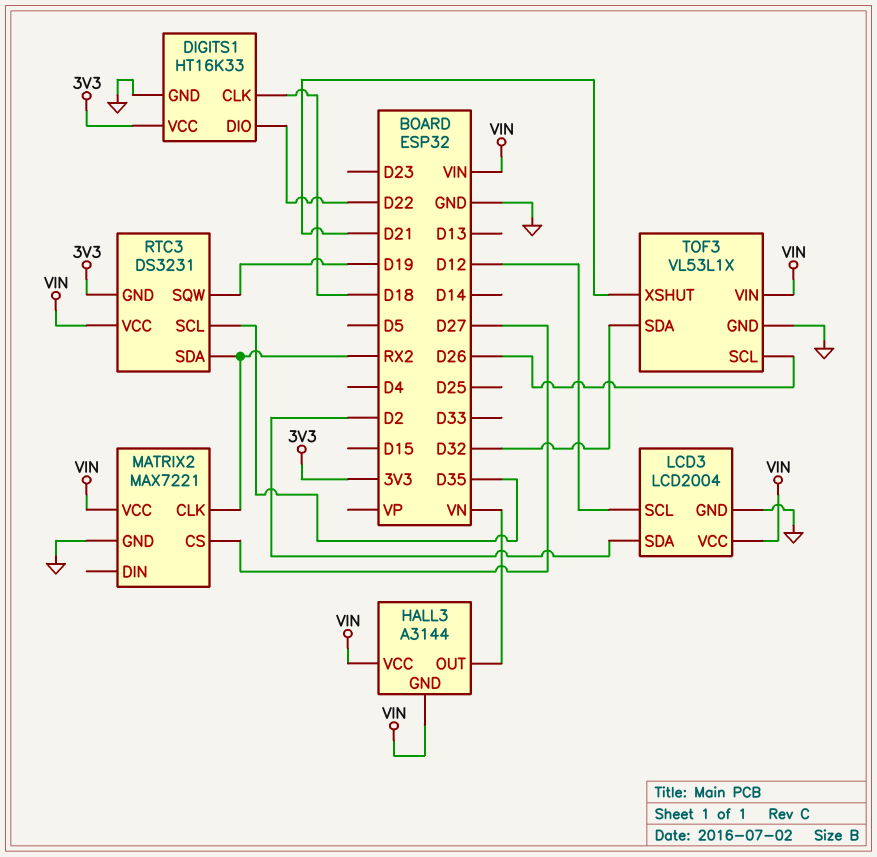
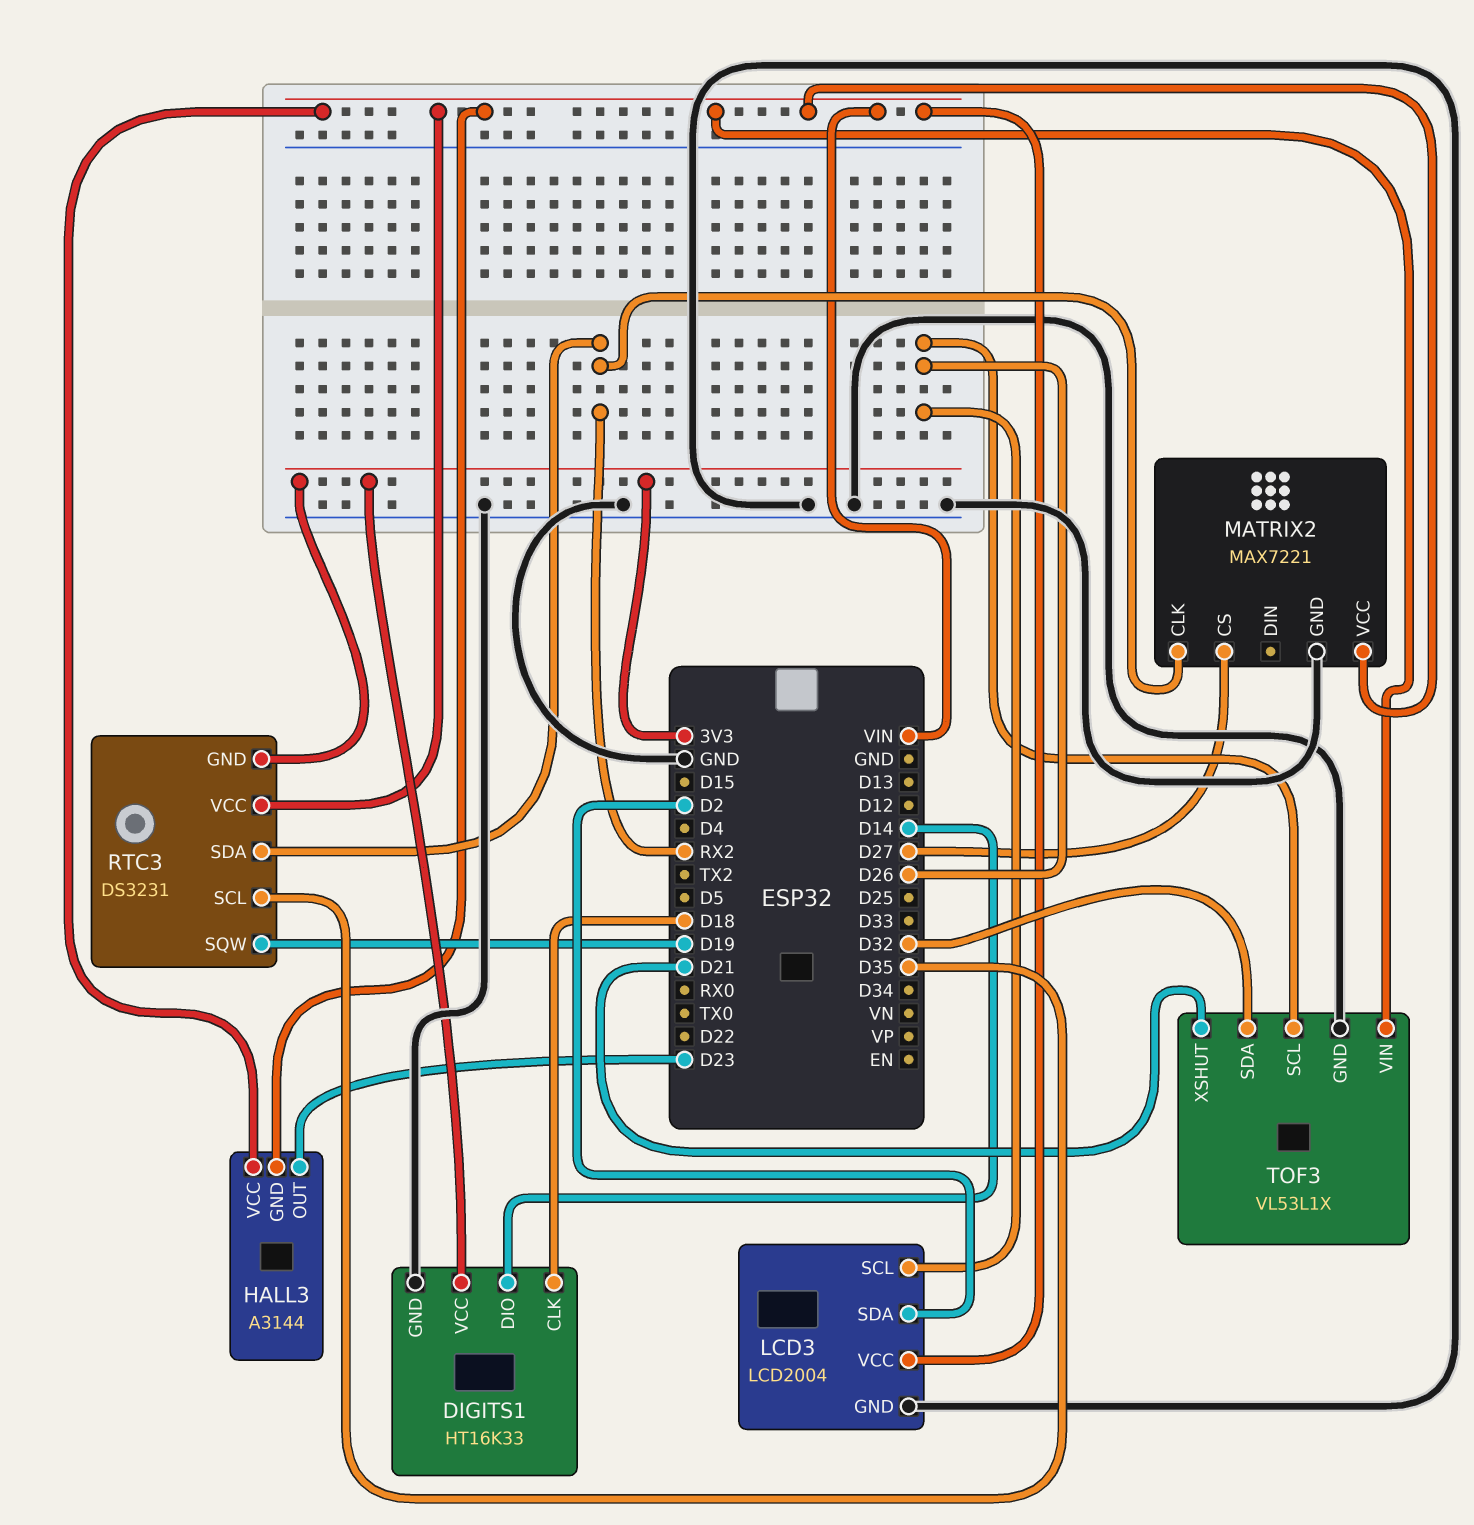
DIGITS1 pin DIO: D22 -> D14
HALL3 pin OUT: VN -> D23
LCD3 pin SCL: D12 -> D26

